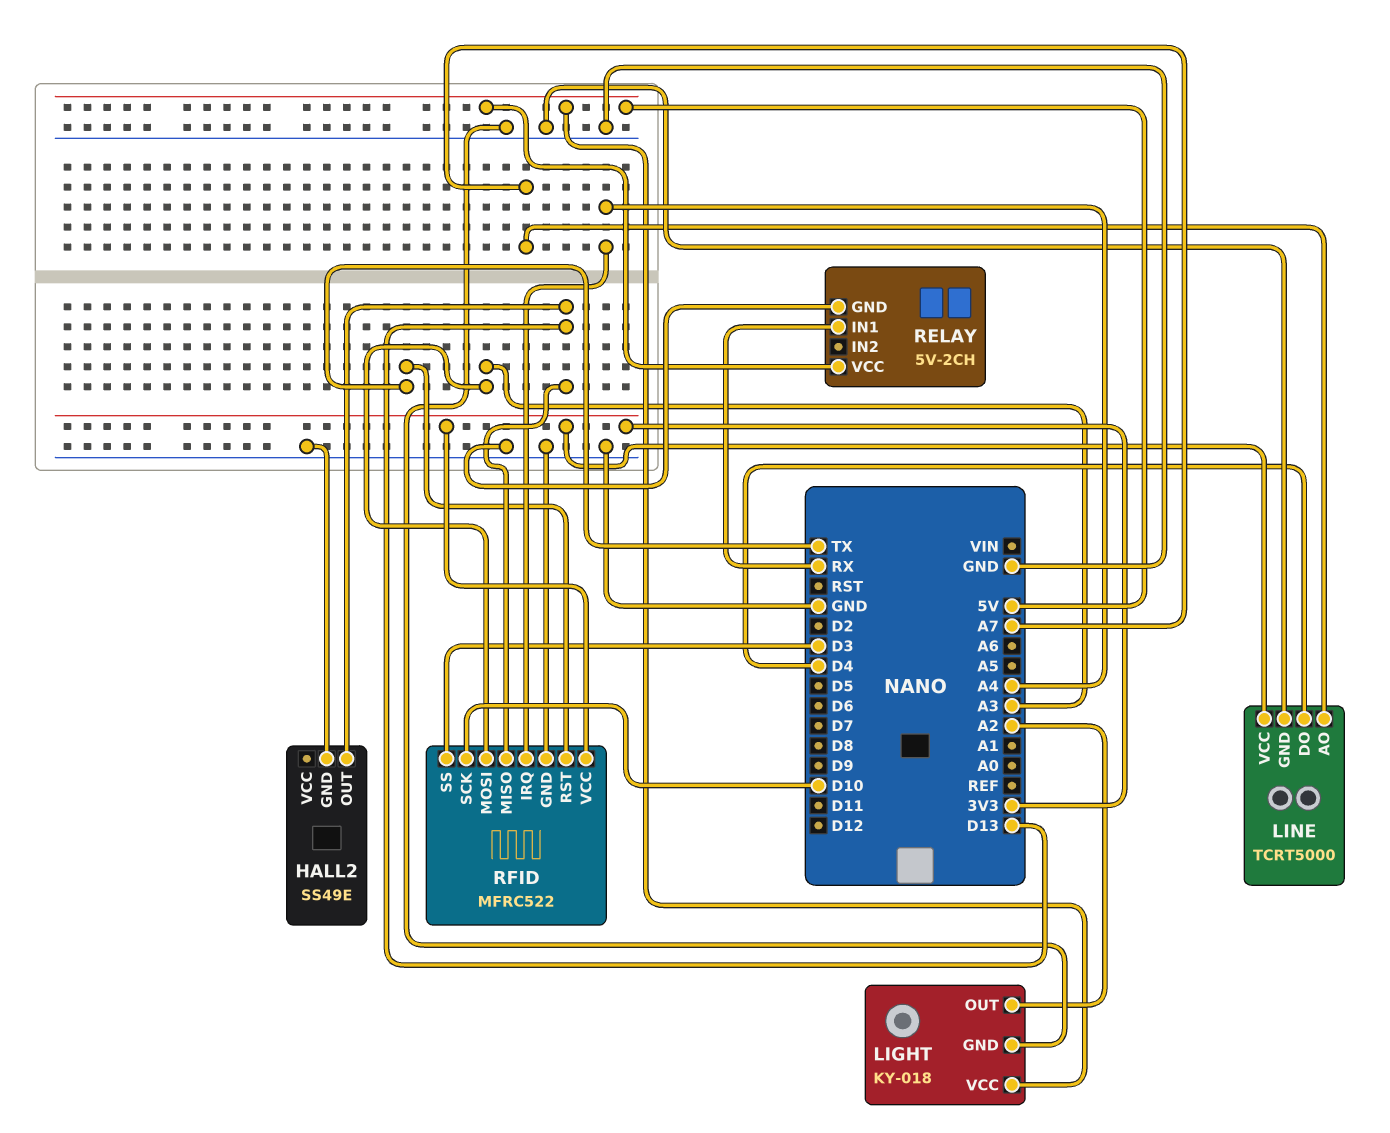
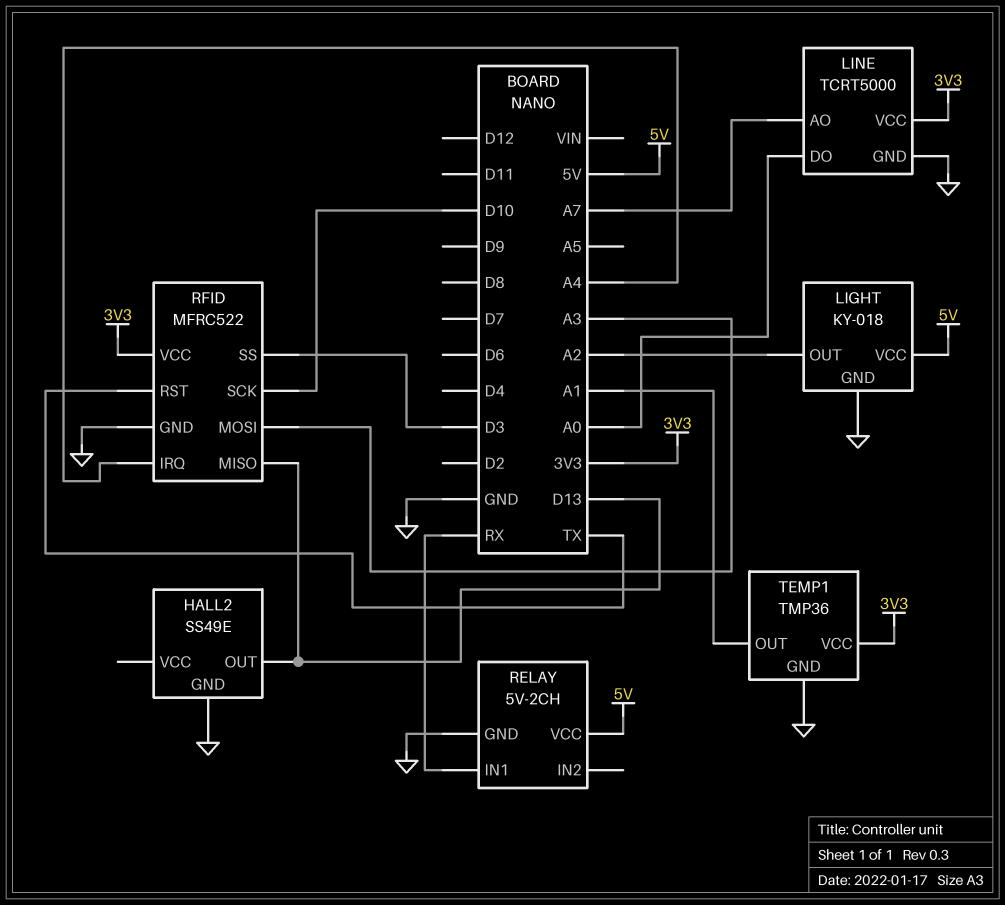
LINE pin DO: D4 -> A0
TEMP1: none -> TMP36
TEMP1 pin GND: none -> GND
TEMP1 pin OUT: none -> A1
TEMP1 pin VCC: none -> 3V3

